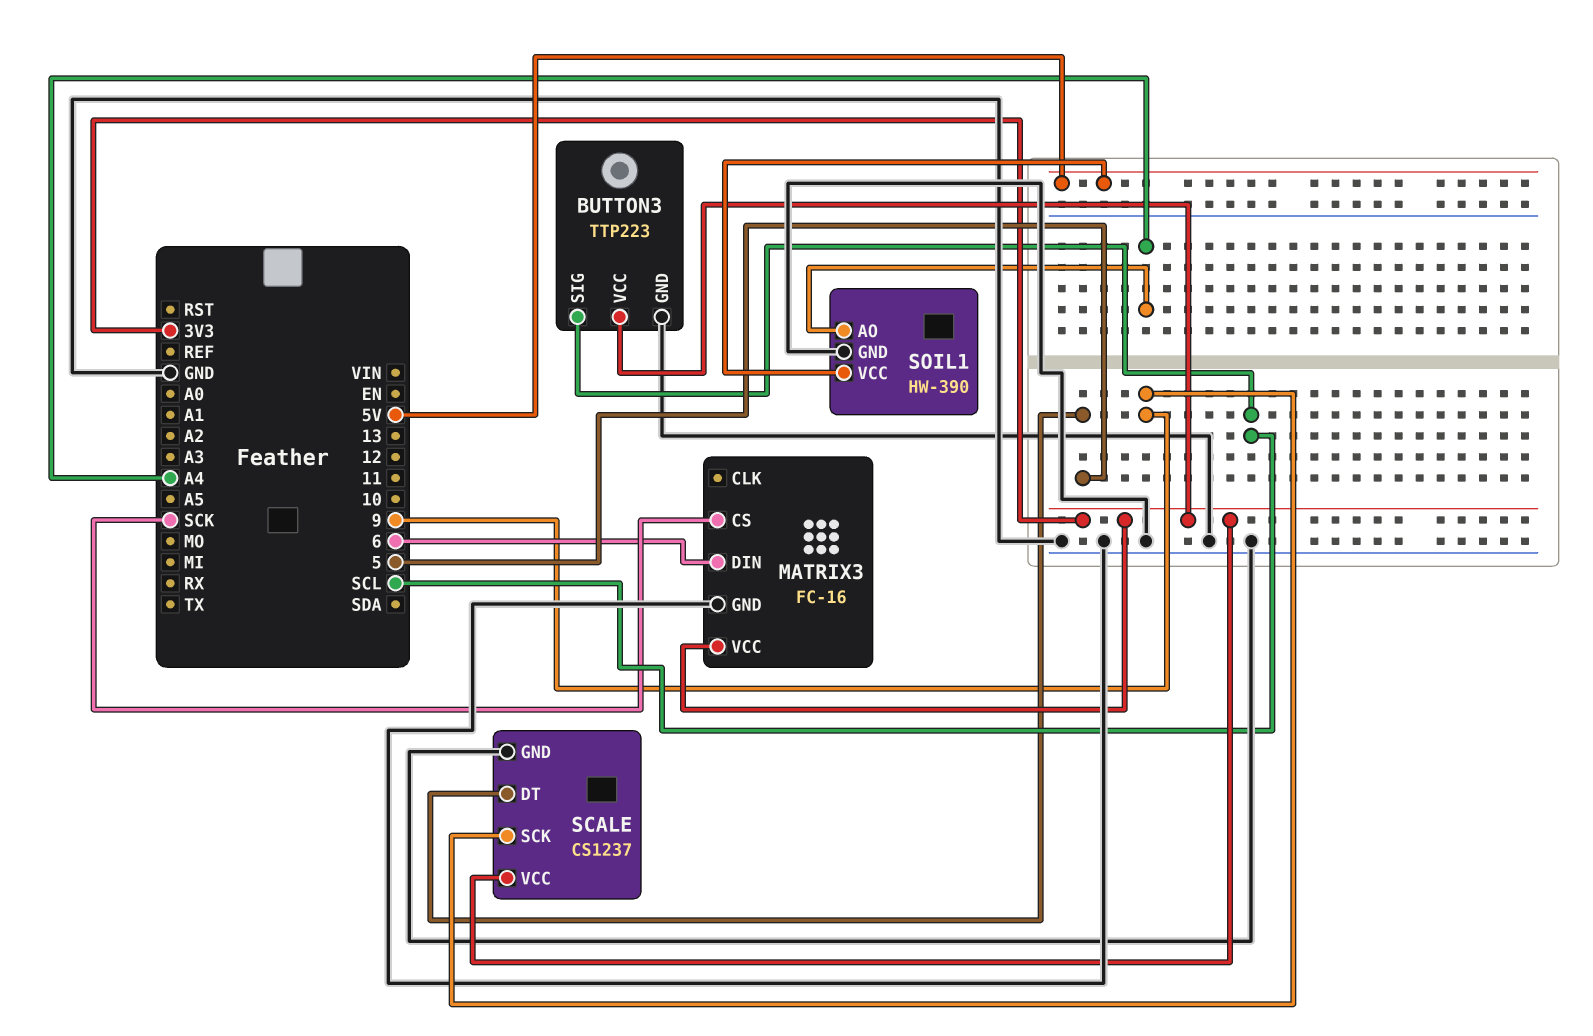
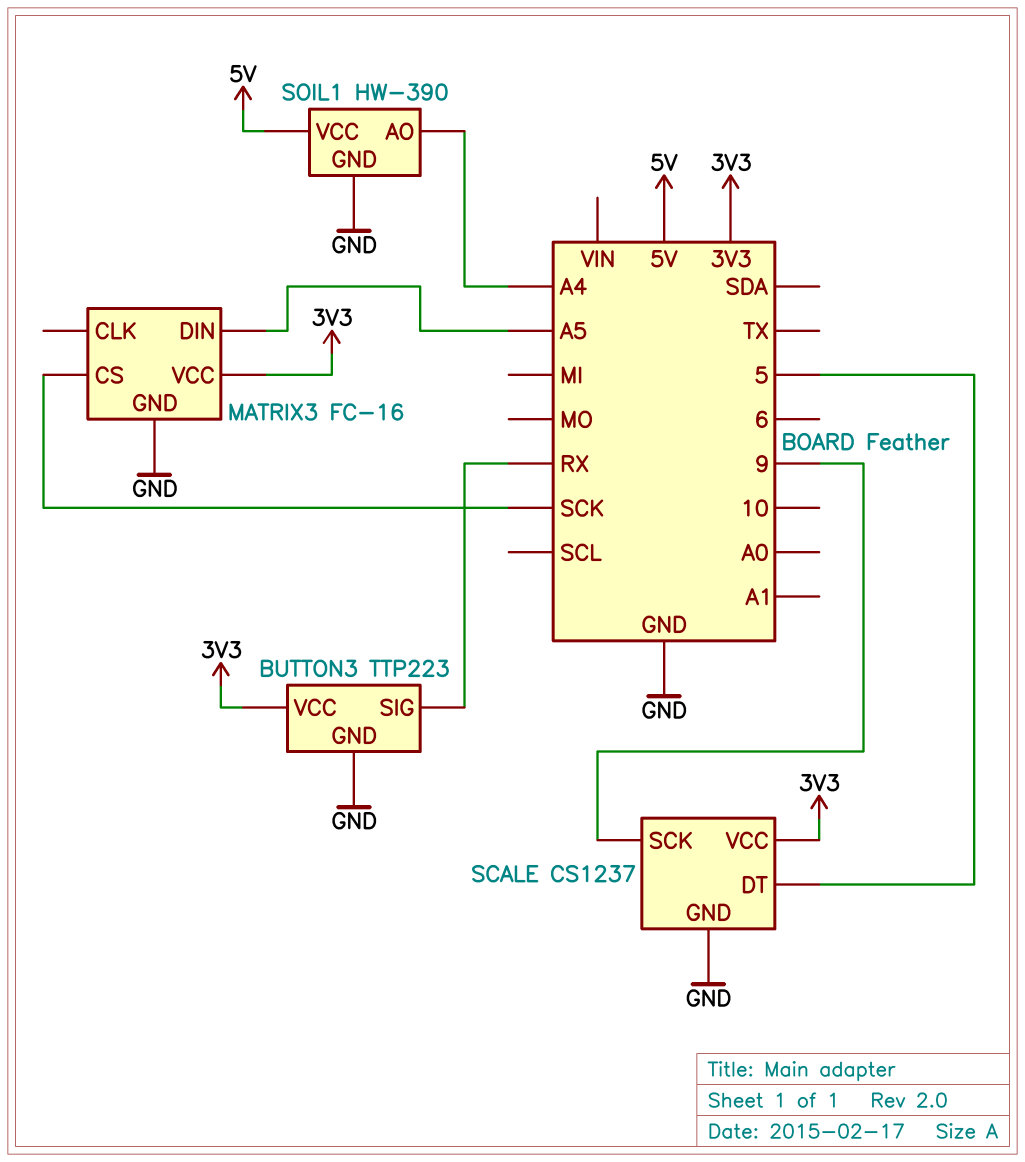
BUTTON3 pin SIG: SCL -> RX
MATRIX3 pin DIN: 6 -> A5

